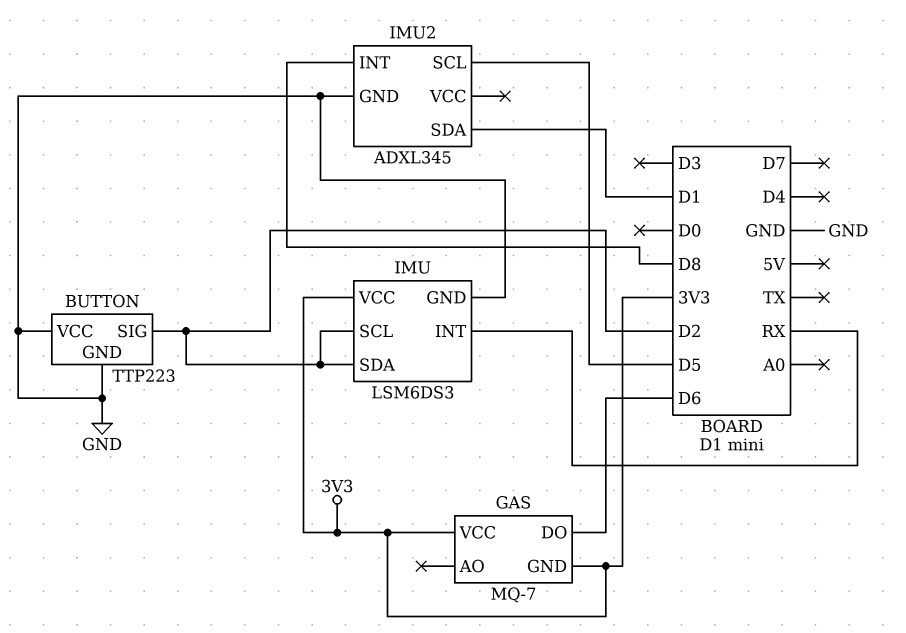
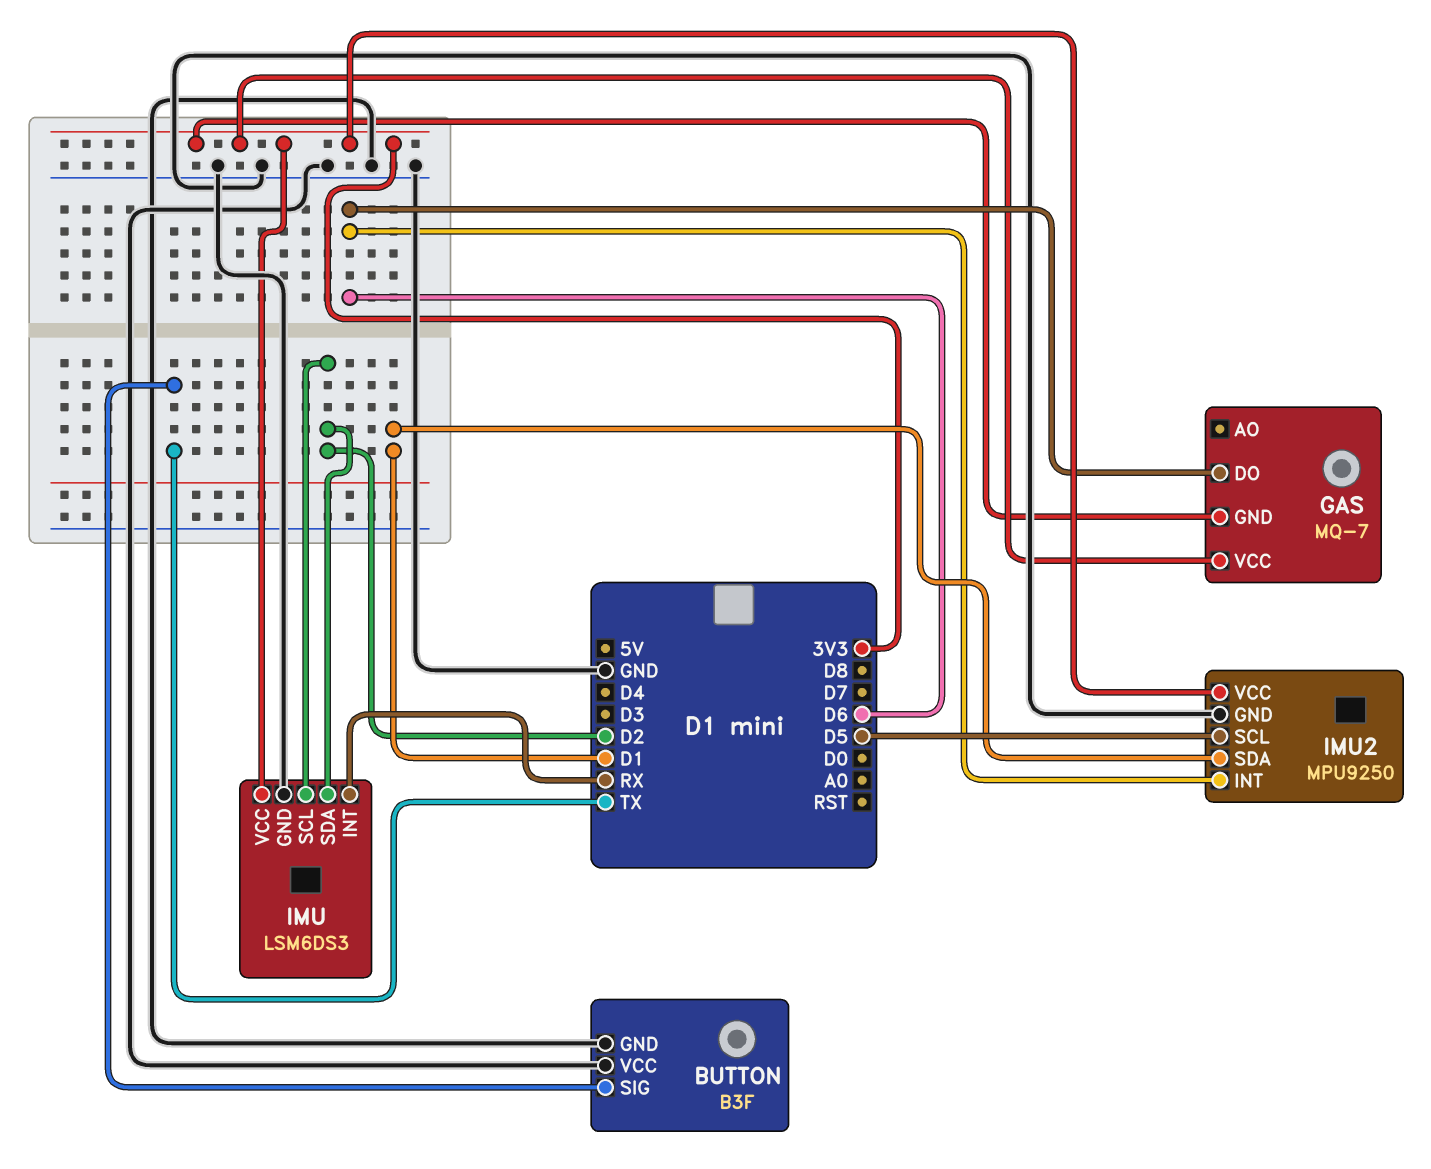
BUTTON: TTP223 -> B3F
BUTTON pin SIG: D2 -> TX
IMU2: ADXL345 -> MPU9250
IMU2 pin INT: D8 -> D6
IMU2 pin VCC: none -> 3V3

